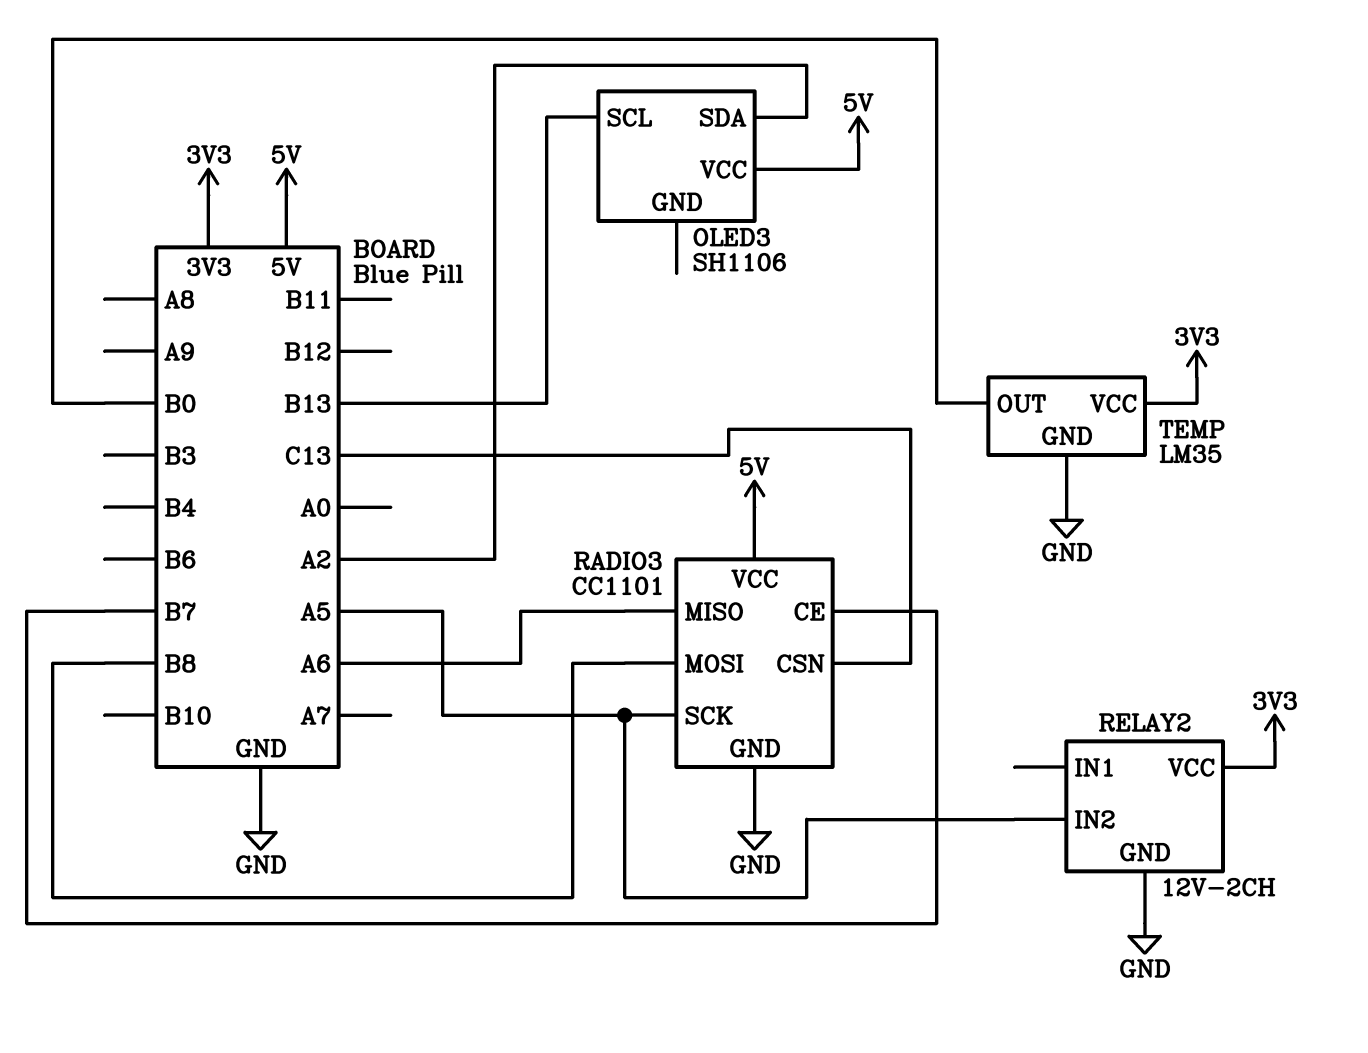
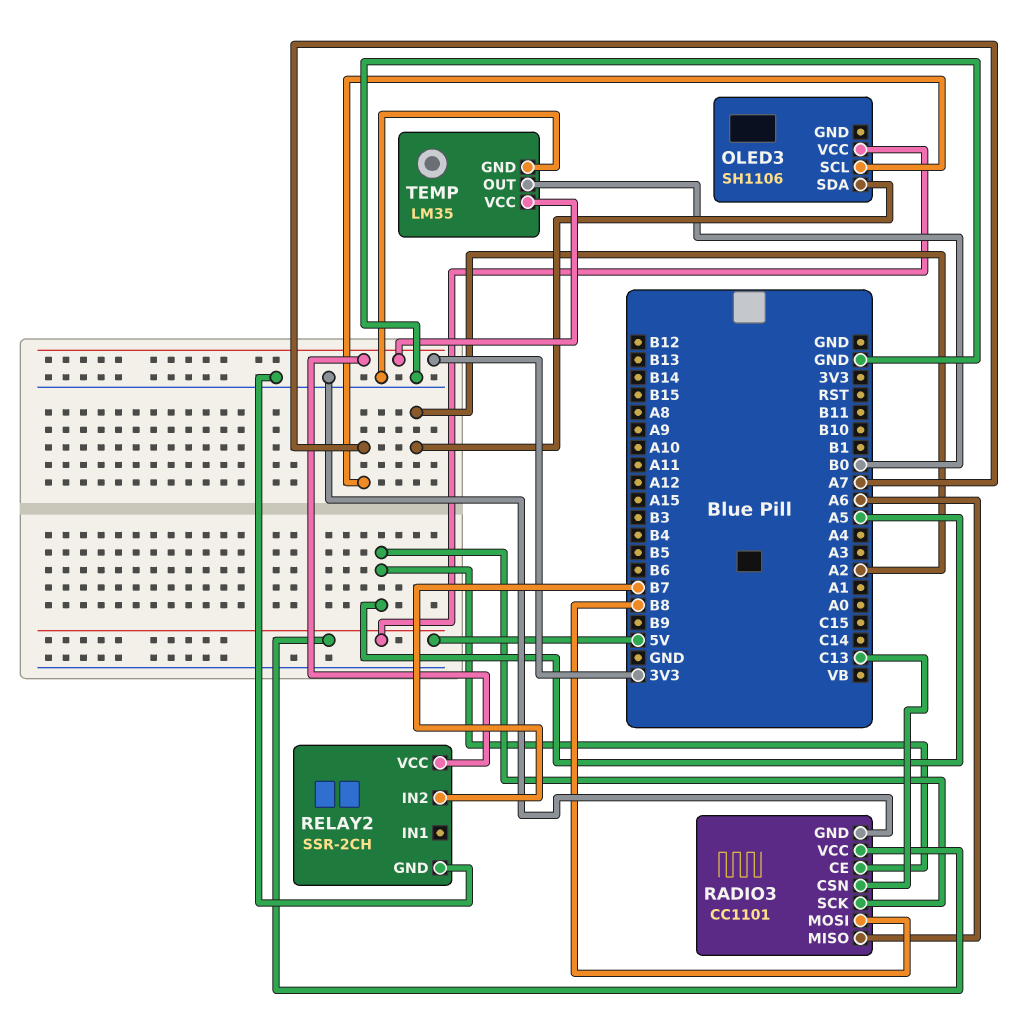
OLED3 pin SCL: B13 -> A7
RADIO3 pin CE: B7 -> A5
RELAY2: 12V-2CH -> SSR-2CH
RELAY2 pin IN2: A5 -> B7

